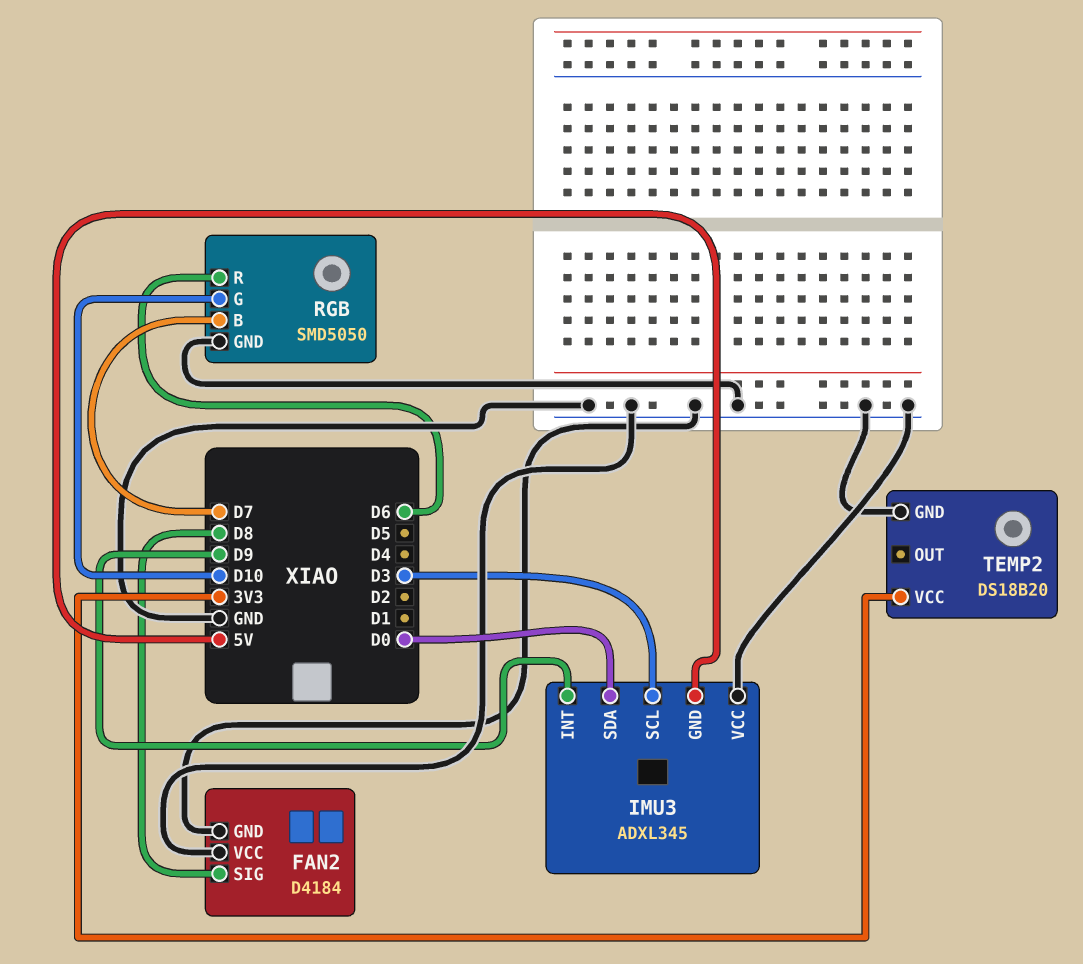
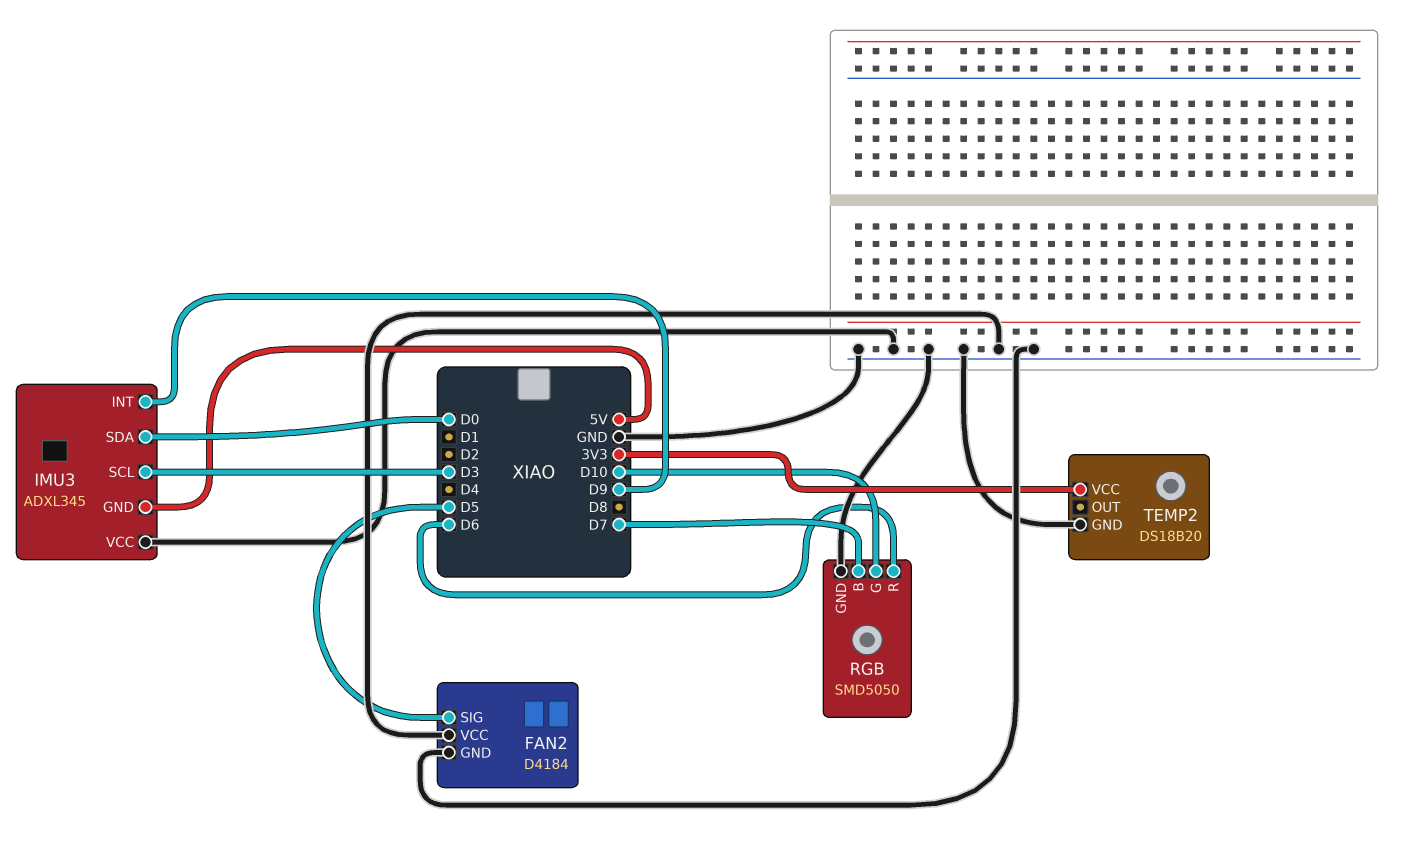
FAN2 pin SIG: D8 -> D5

